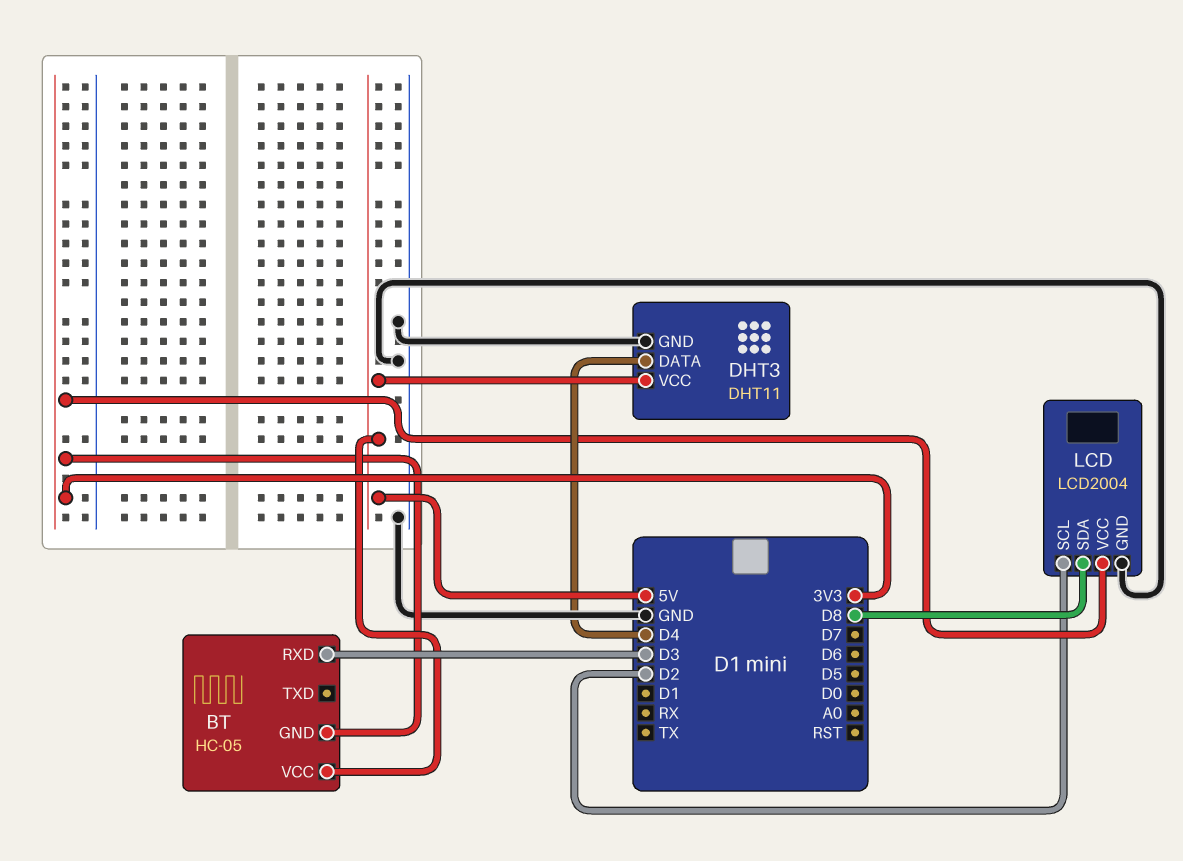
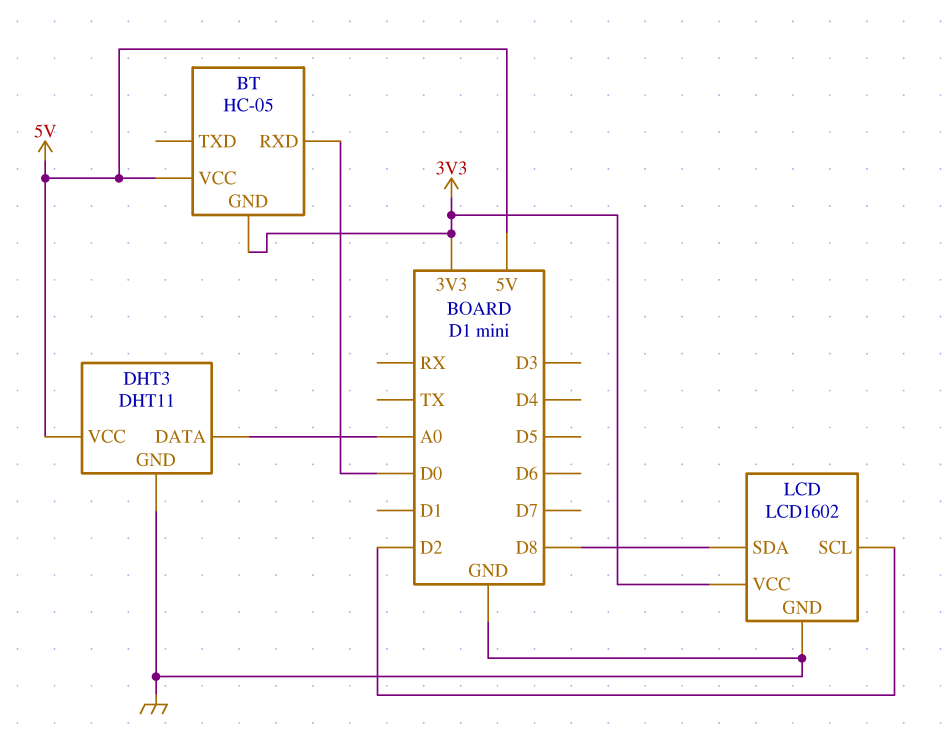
BT pin RXD: D3 -> D0
DHT3 pin DATA: D4 -> A0
LCD: LCD2004 -> LCD1602

